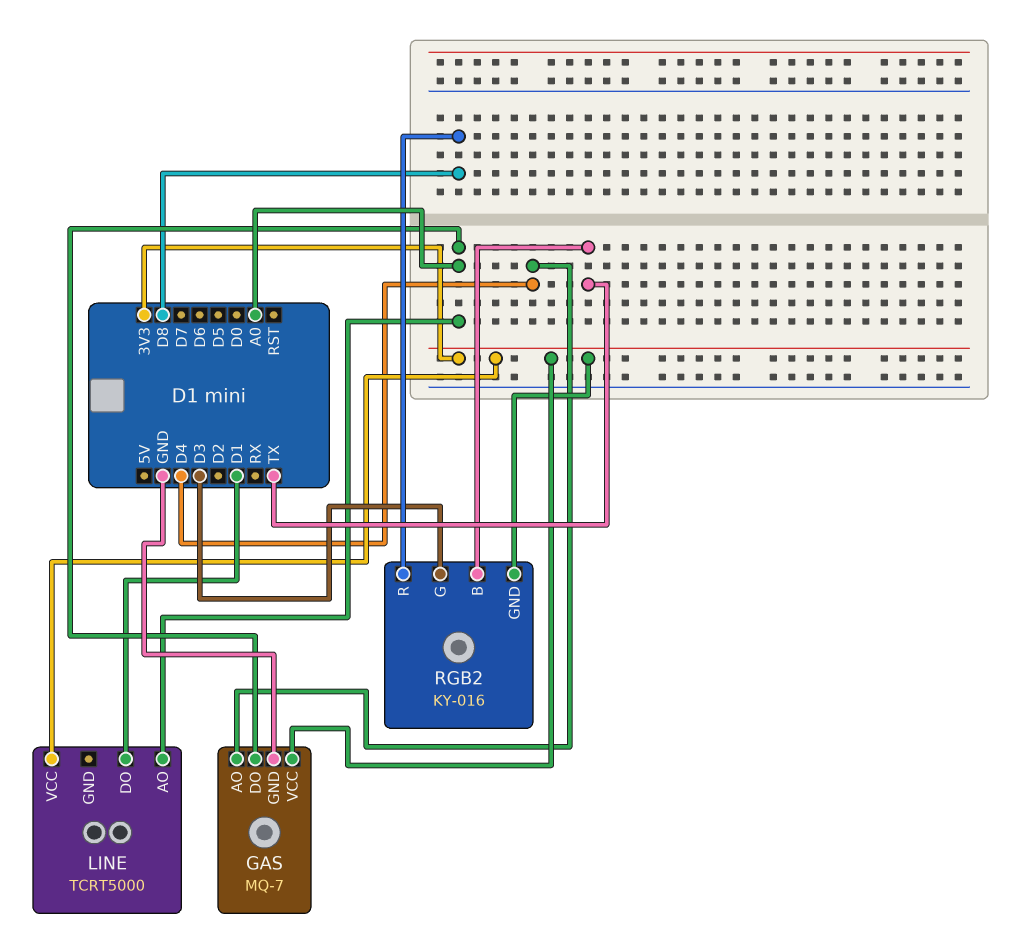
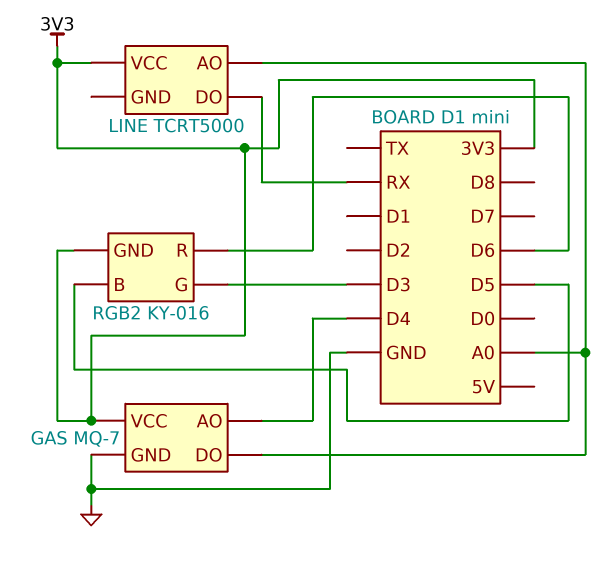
LINE pin DO: D1 -> RX
RGB2 pin B: TX -> D5
RGB2 pin R: D8 -> D6

